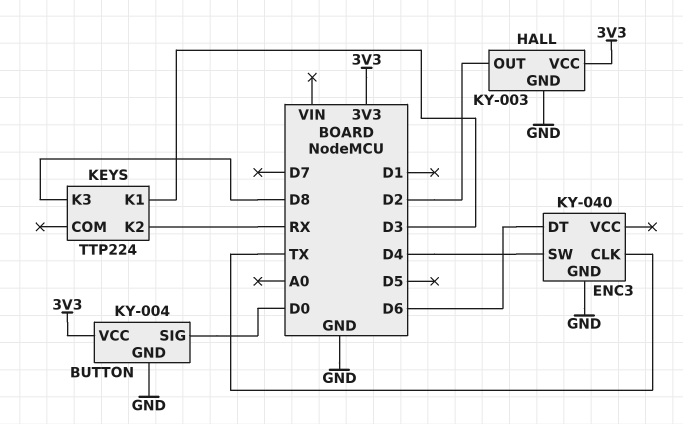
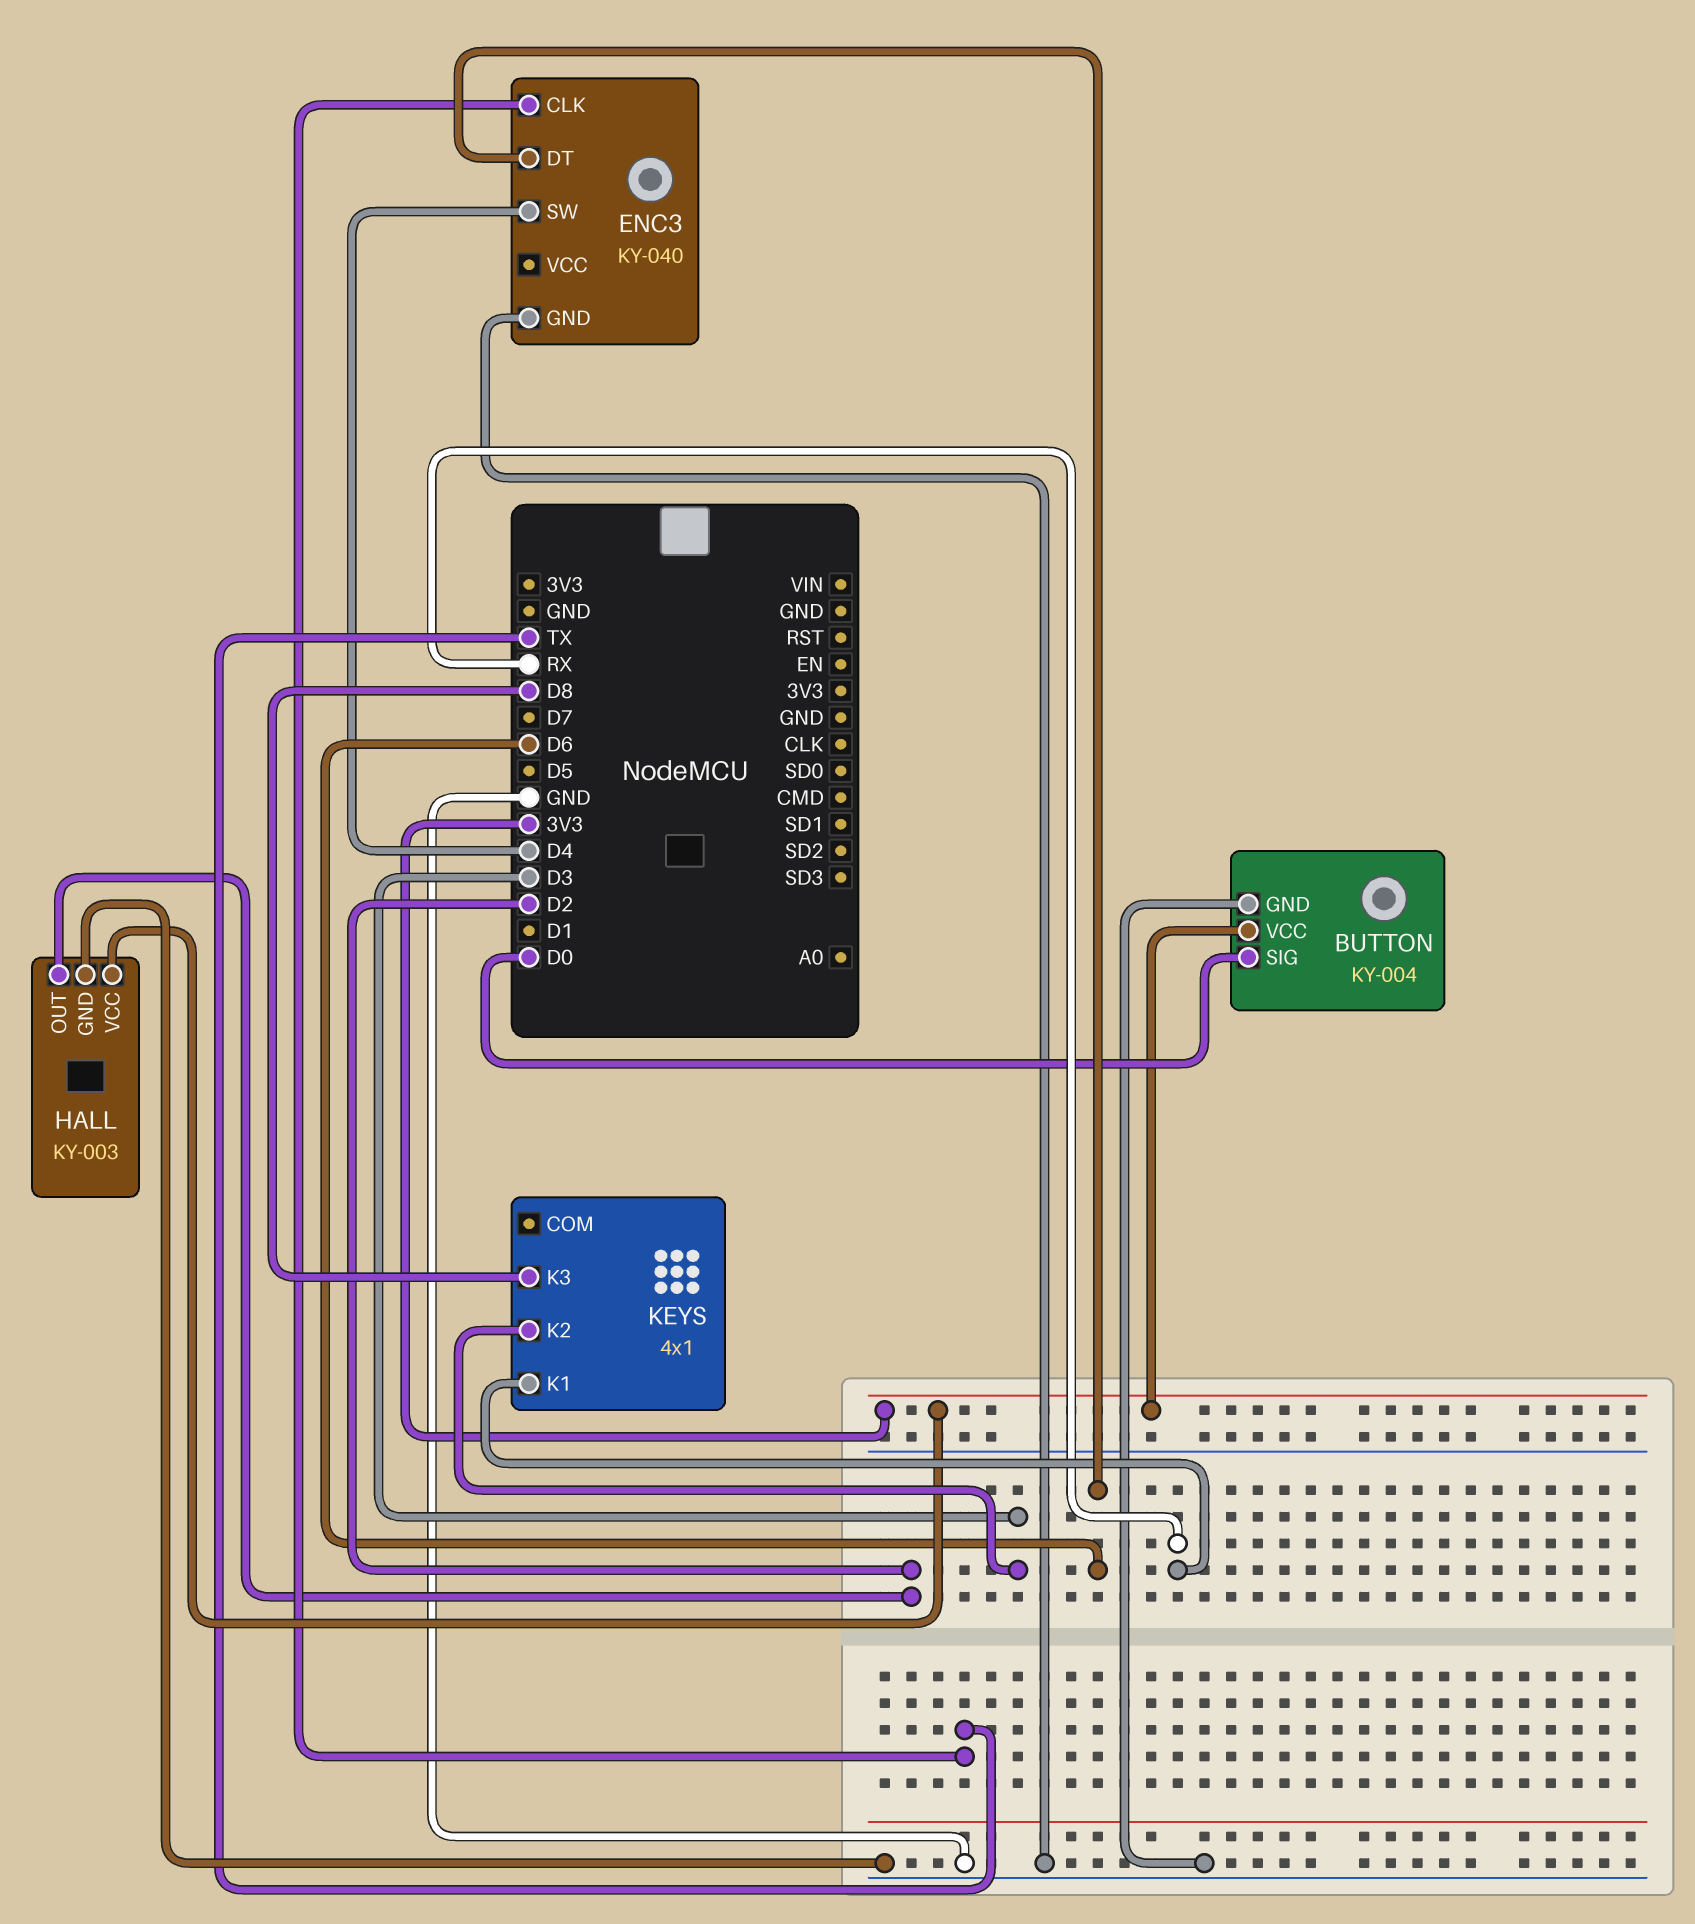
KEYS: TTP224 -> 4x1
KEYS pin K1: D3 -> RX
KEYS pin K2: RX -> D3

